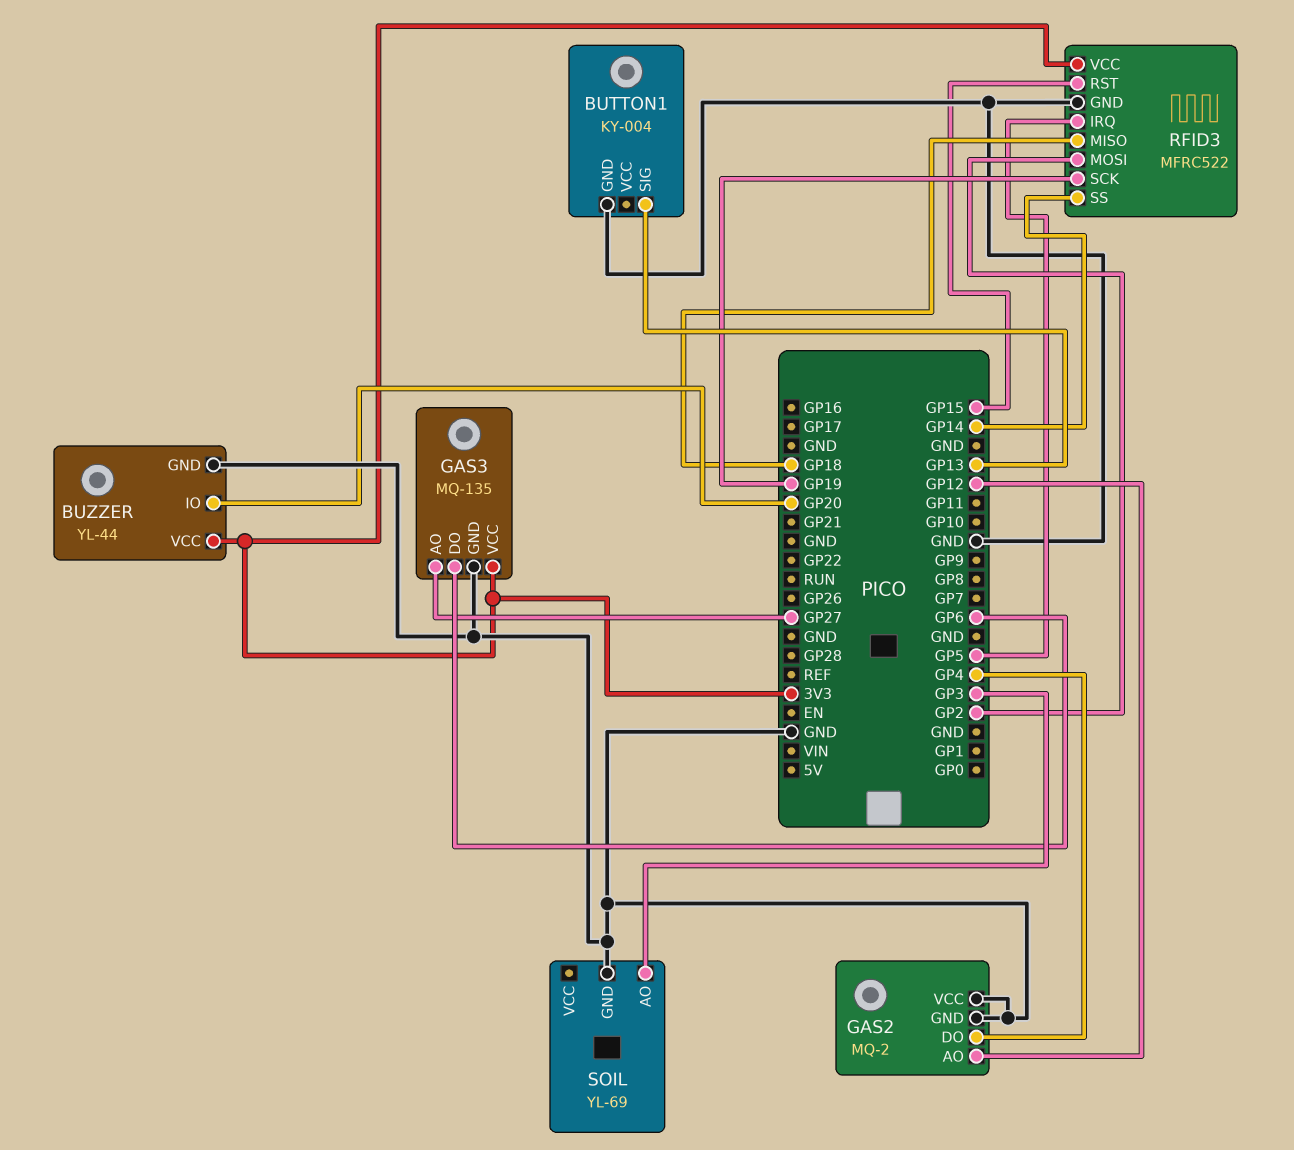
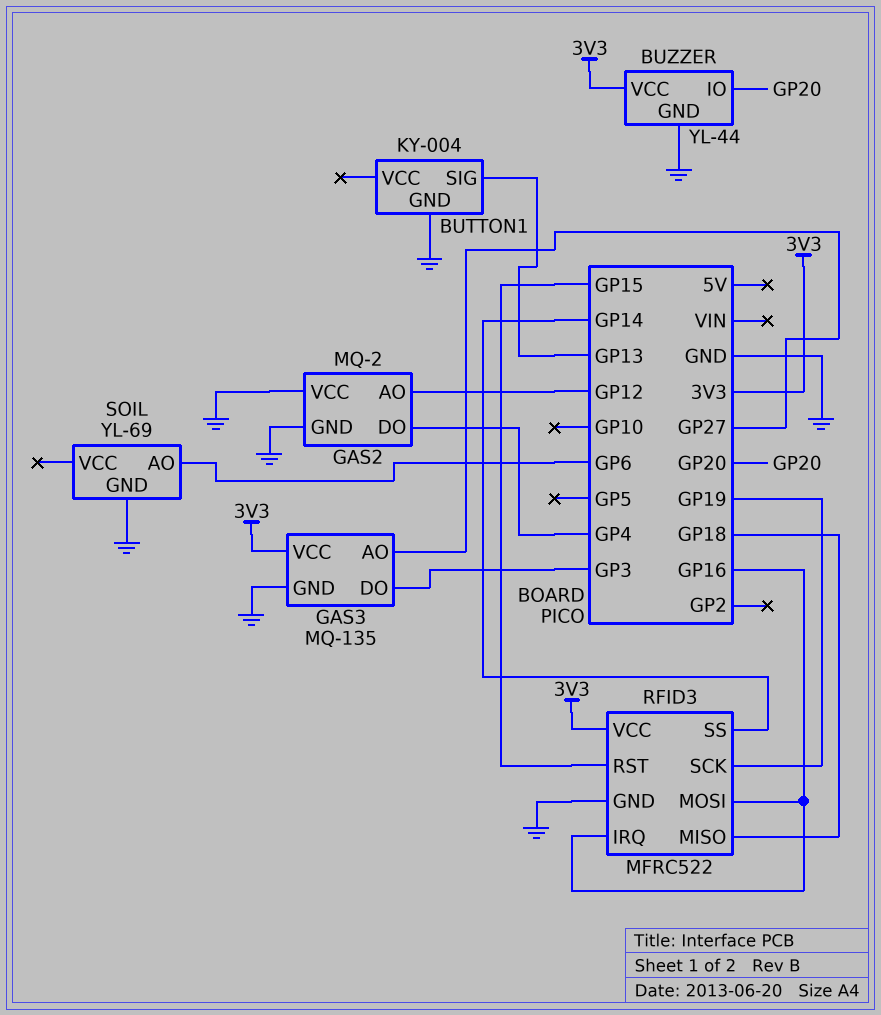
GAS3 pin DO: GP6 -> GP3
RFID3 pin IRQ: GP5 -> GP16
RFID3 pin MOSI: GP2 -> GP16
SOIL pin AO: GP3 -> GP6

